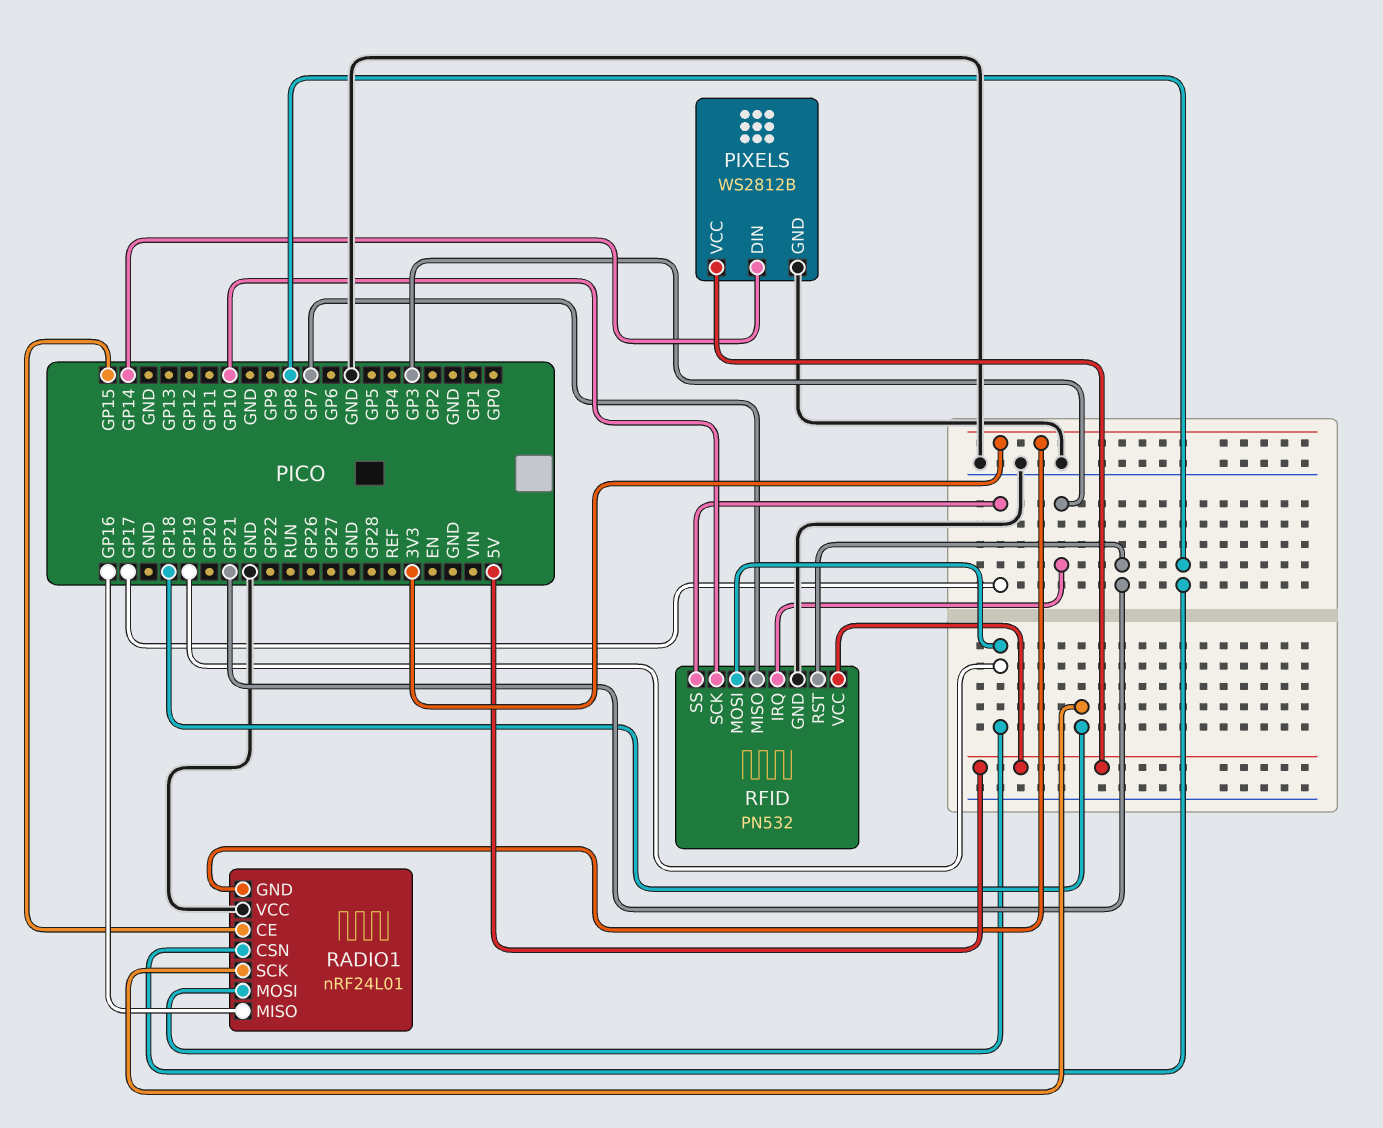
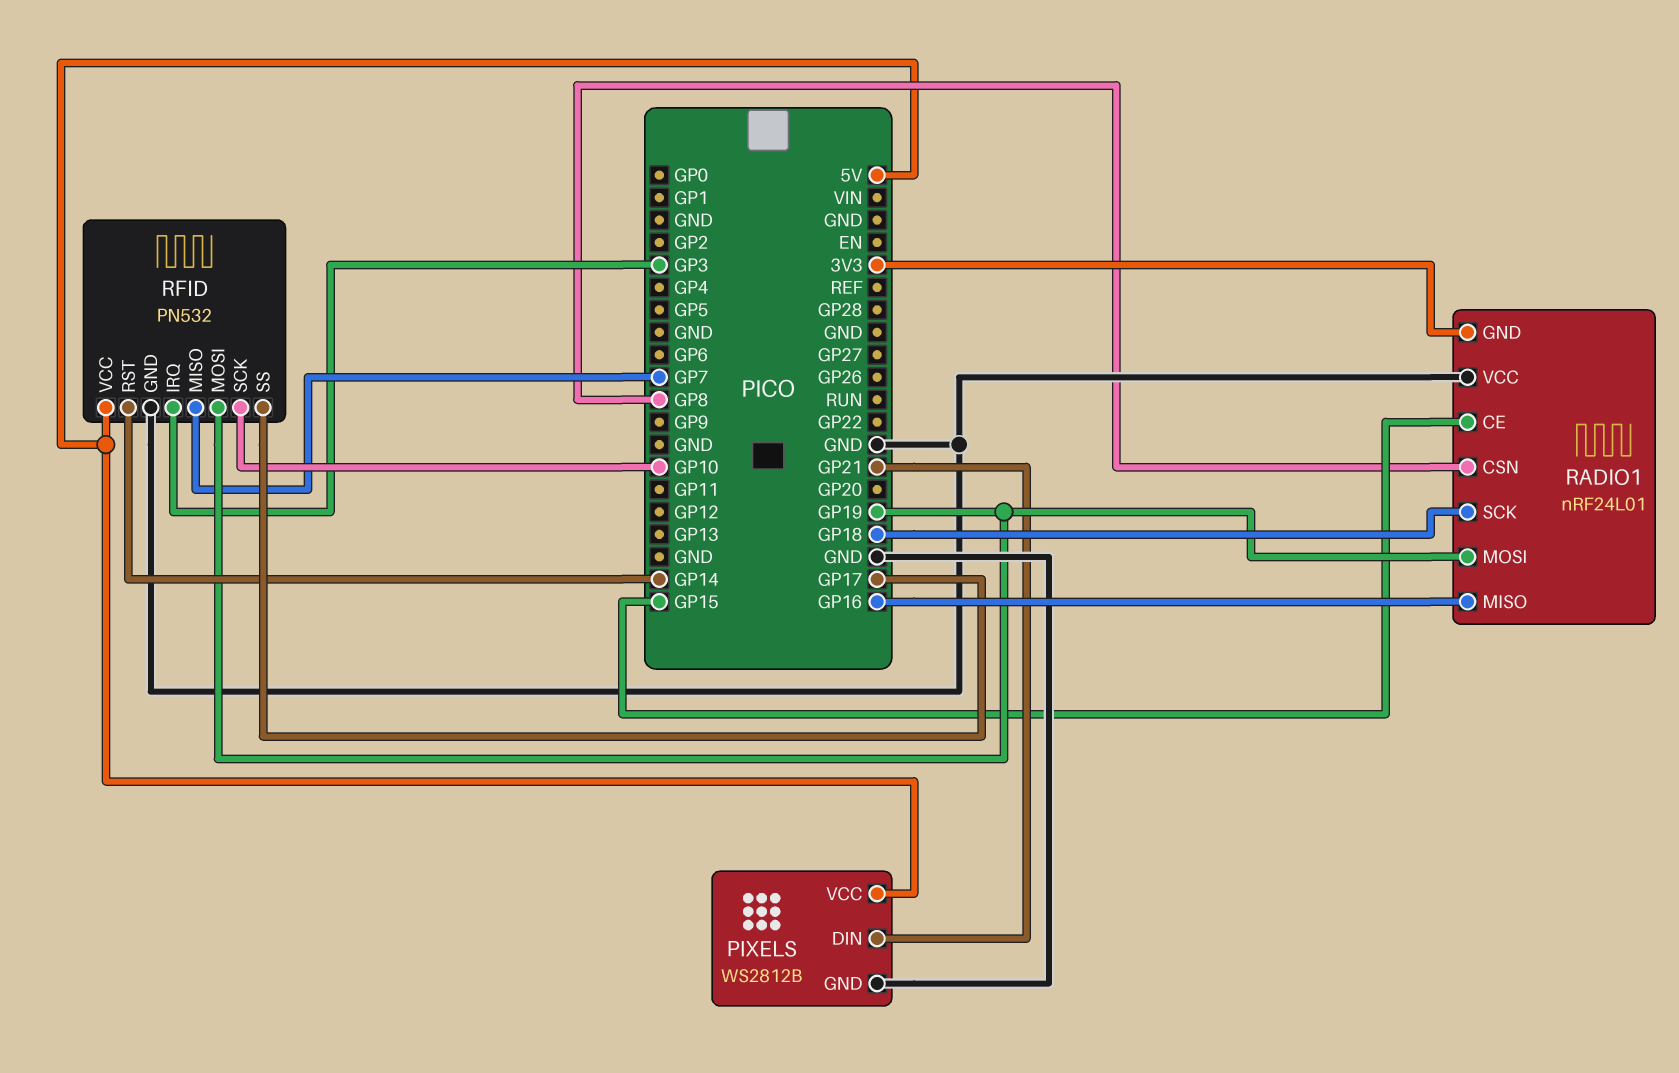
PIXELS pin DIN: GP14 -> GP21
RFID pin RST: GP21 -> GP14

